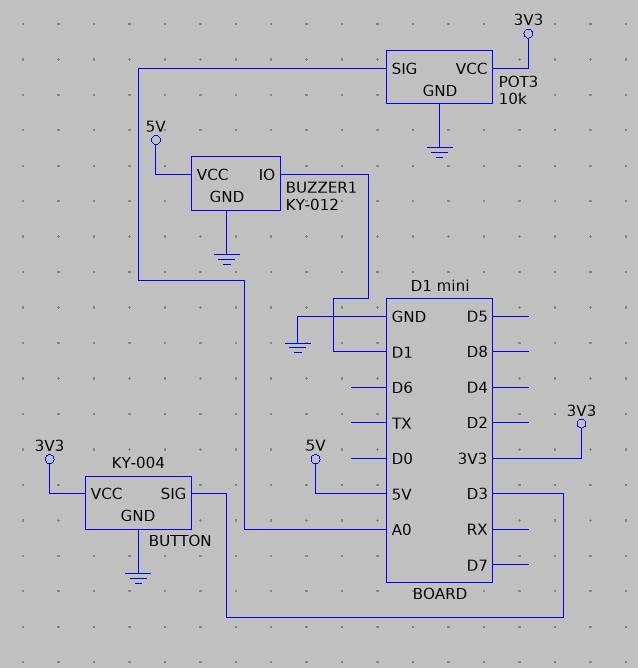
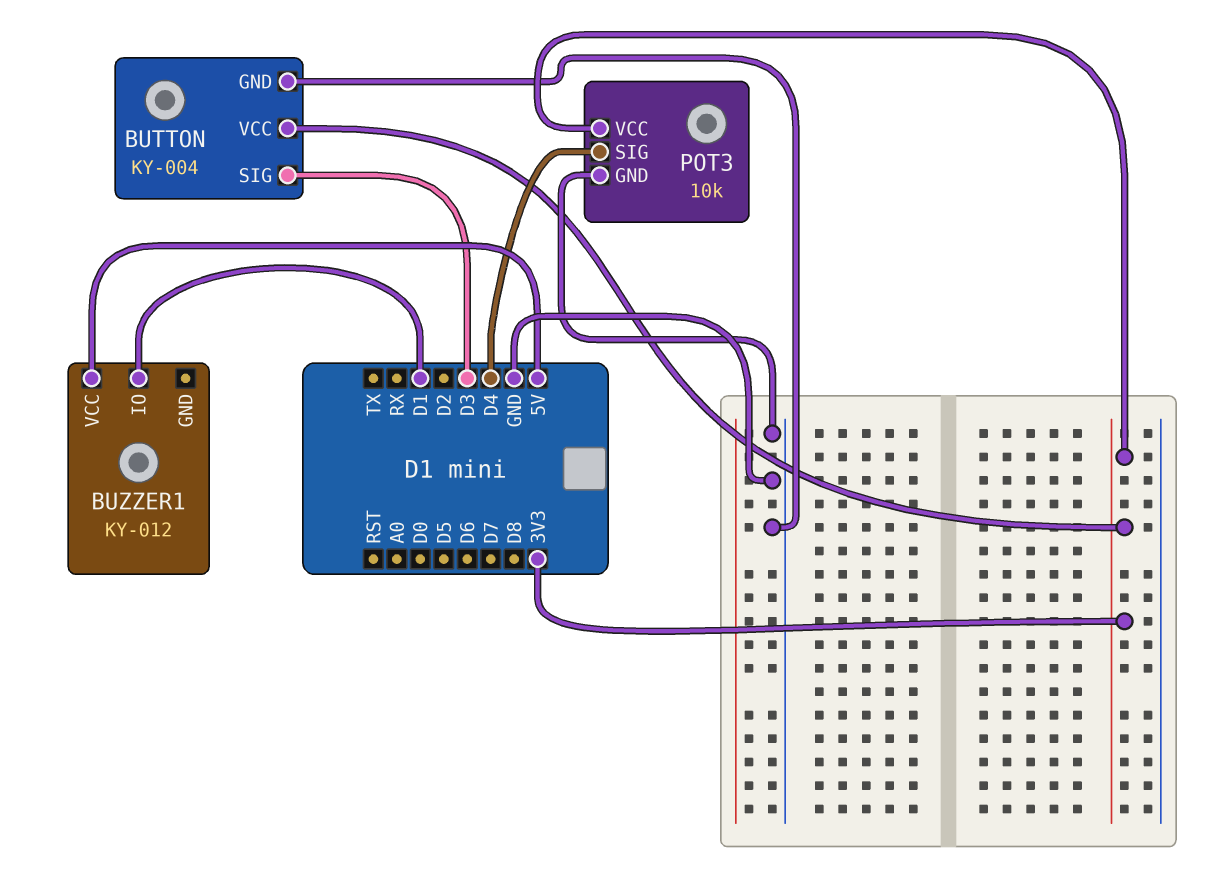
BUZZER1 pin GND: GND -> none
POT3 pin SIG: A0 -> D4

